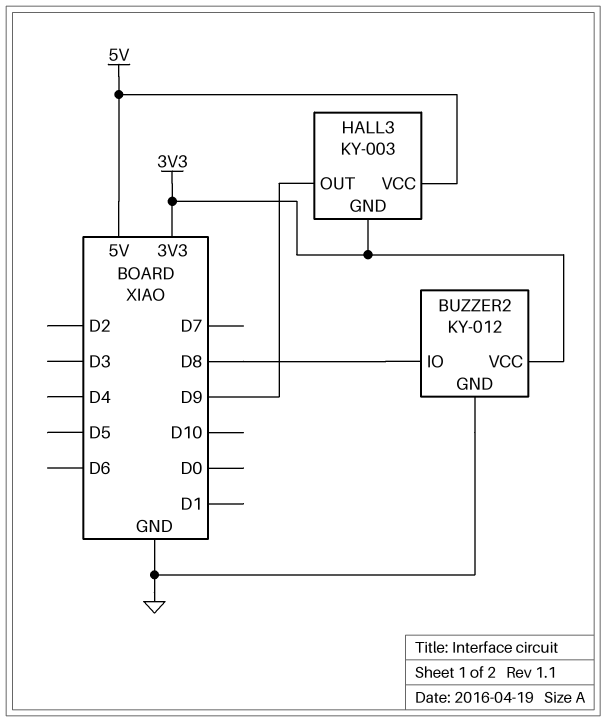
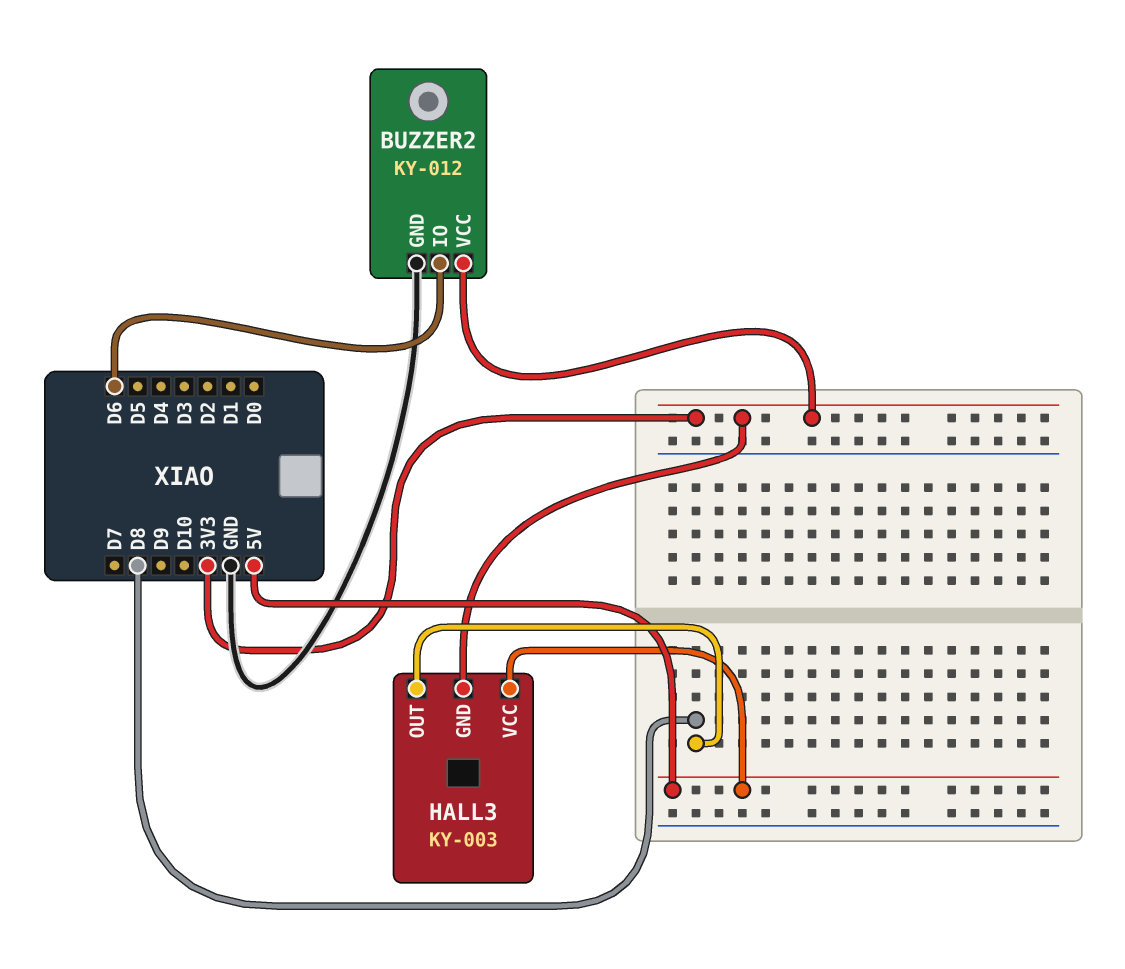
BUZZER2 pin IO: D8 -> D6
HALL3 pin OUT: D9 -> D8

